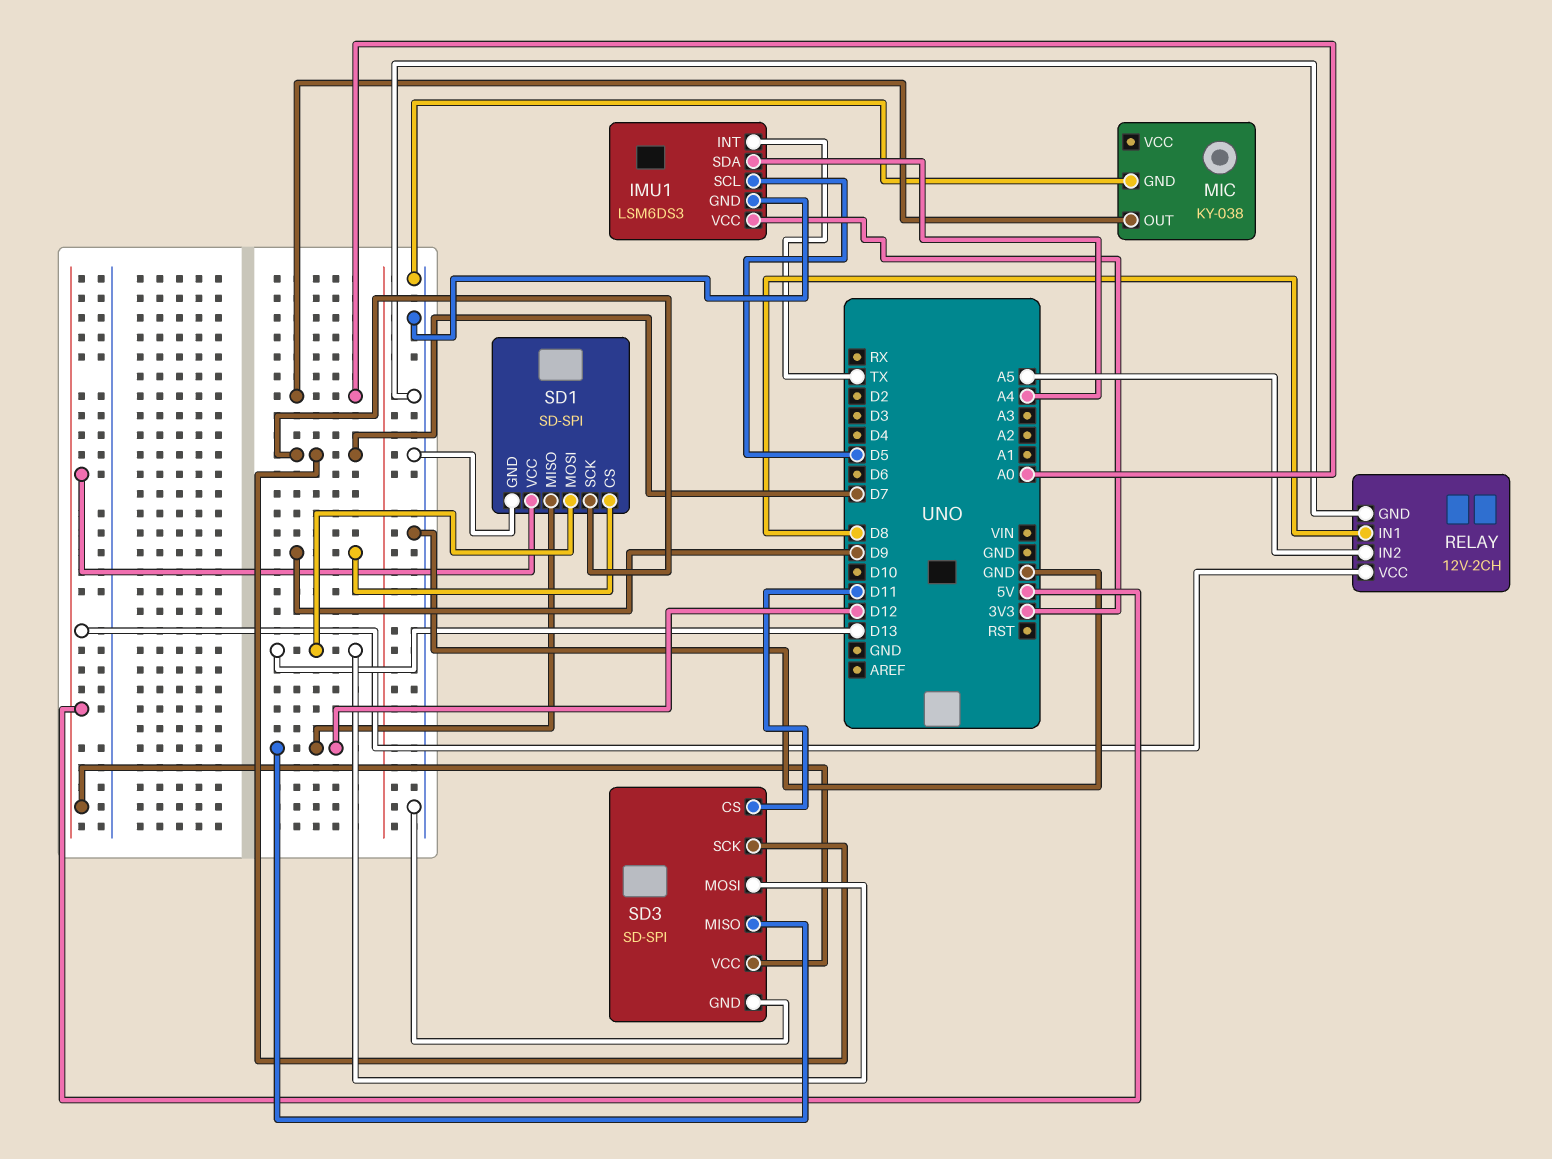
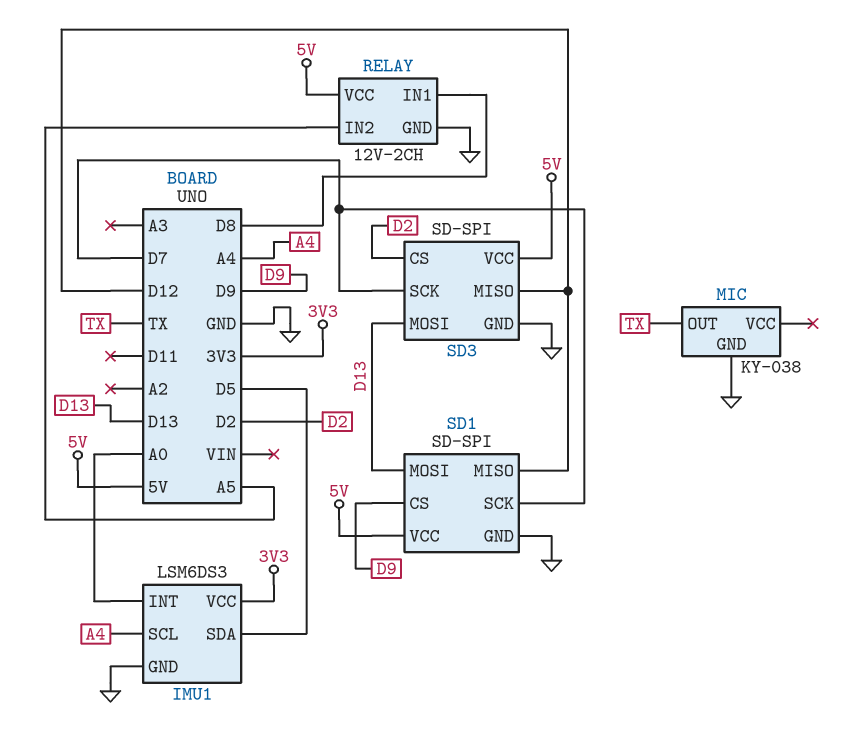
IMU1 pin INT: TX -> A0
IMU1 pin SCL: D5 -> A4
IMU1 pin SDA: A4 -> D5
MIC pin OUT: A0 -> TX
SD3 pin CS: D11 -> D2

